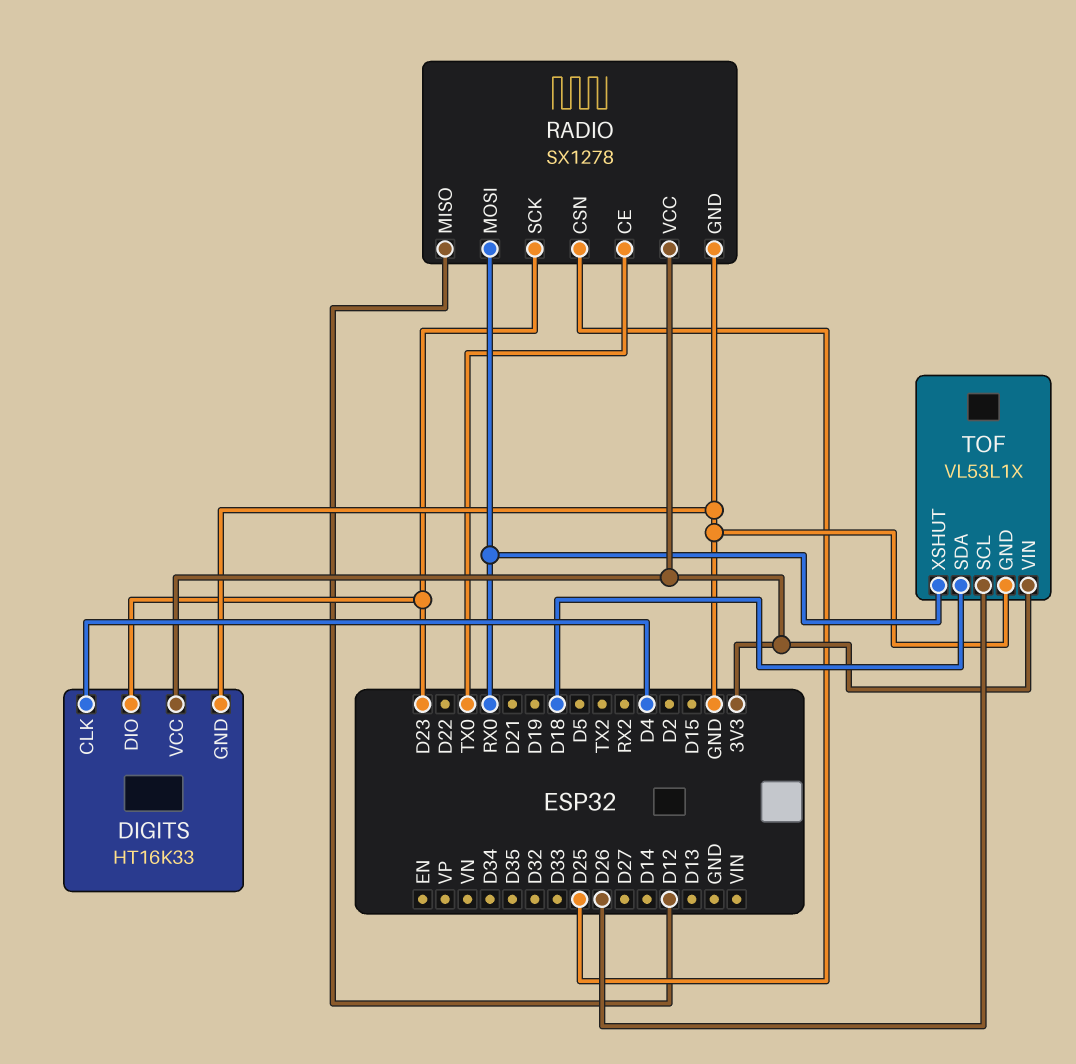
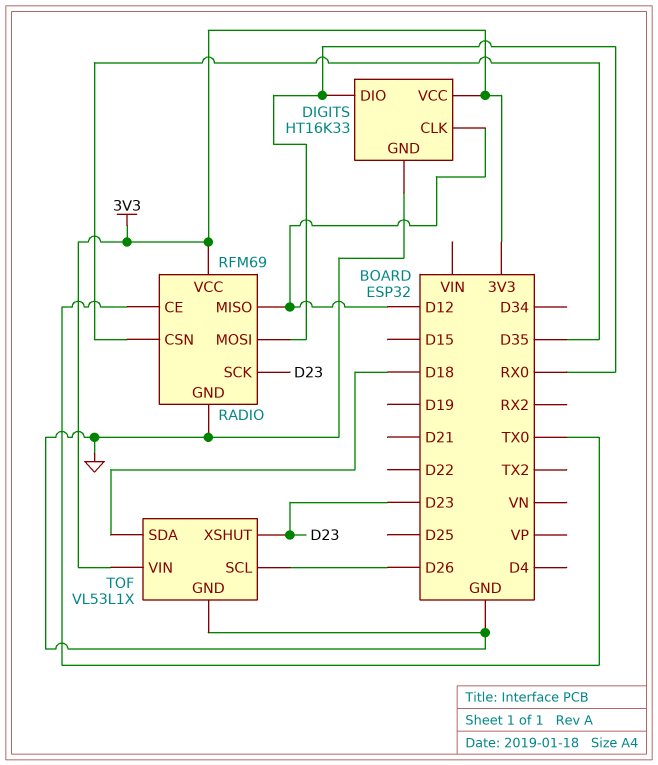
DIGITS pin CLK: D4 -> D12
DIGITS pin DIO: D23 -> RX0
RADIO: SX1278 -> RFM69
RADIO pin CSN: D25 -> D35
TOF pin XSHUT: RX0 -> D23

